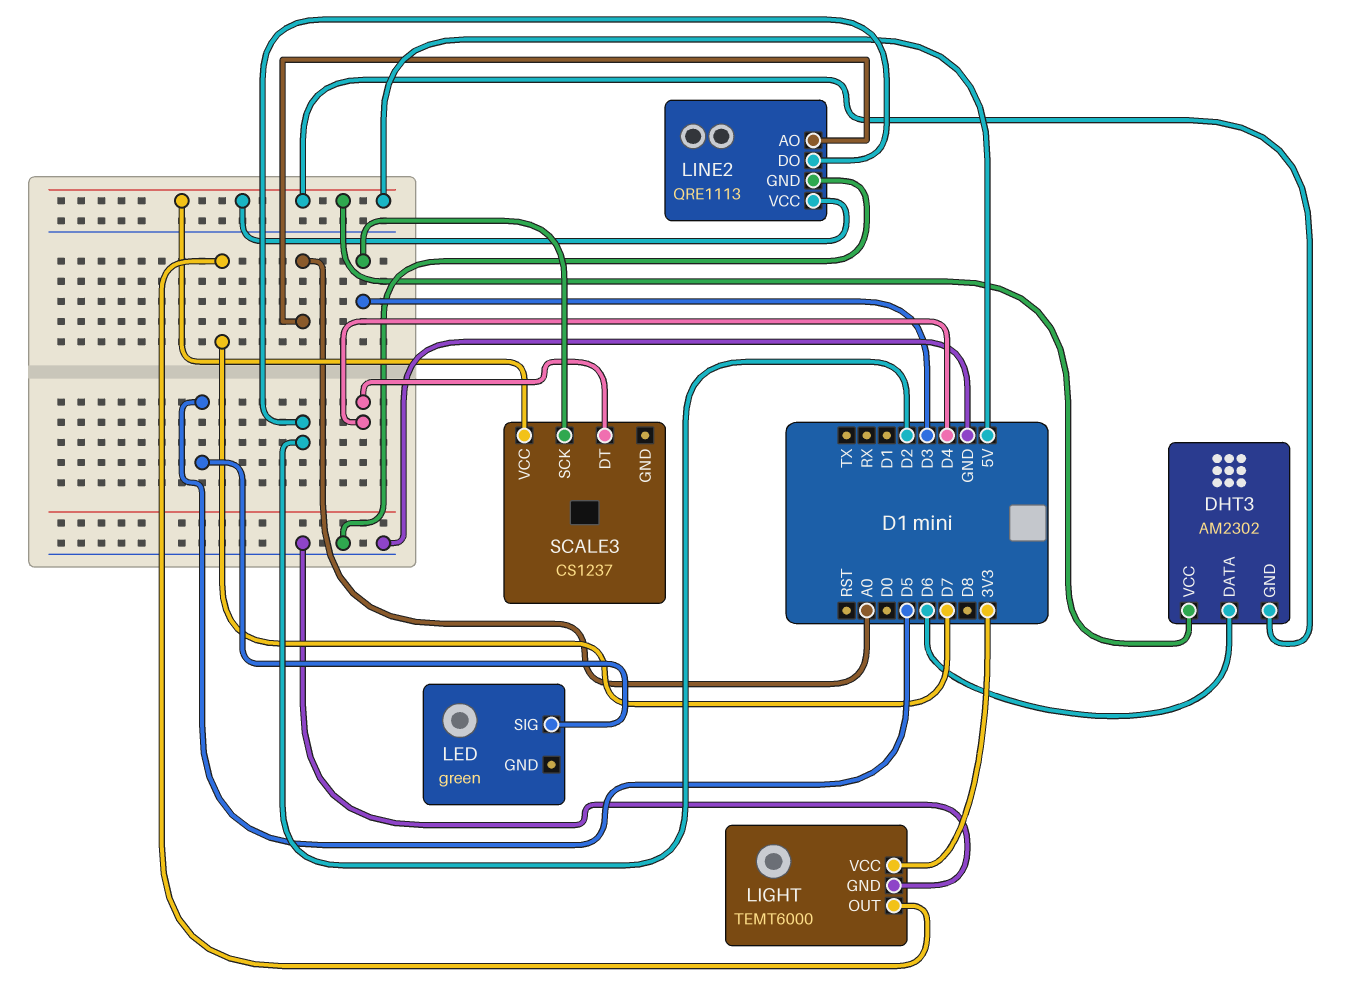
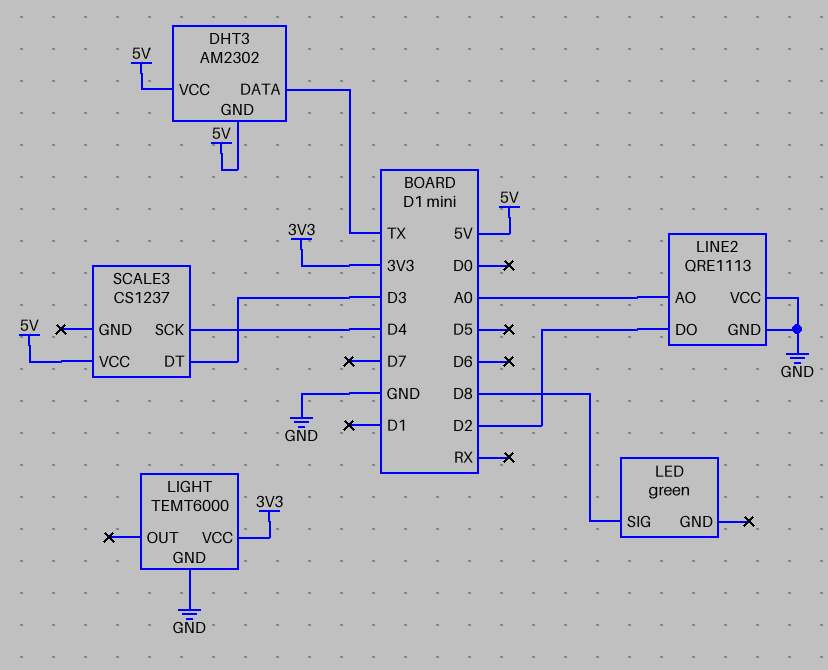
DHT3 pin DATA: D6 -> TX
LED pin SIG: D5 -> D8
LIGHT pin OUT: D7 -> none
LINE2 pin VCC: 5V -> GND
SCALE3 pin DT: D4 -> D3
SCALE3 pin SCK: D3 -> D4

